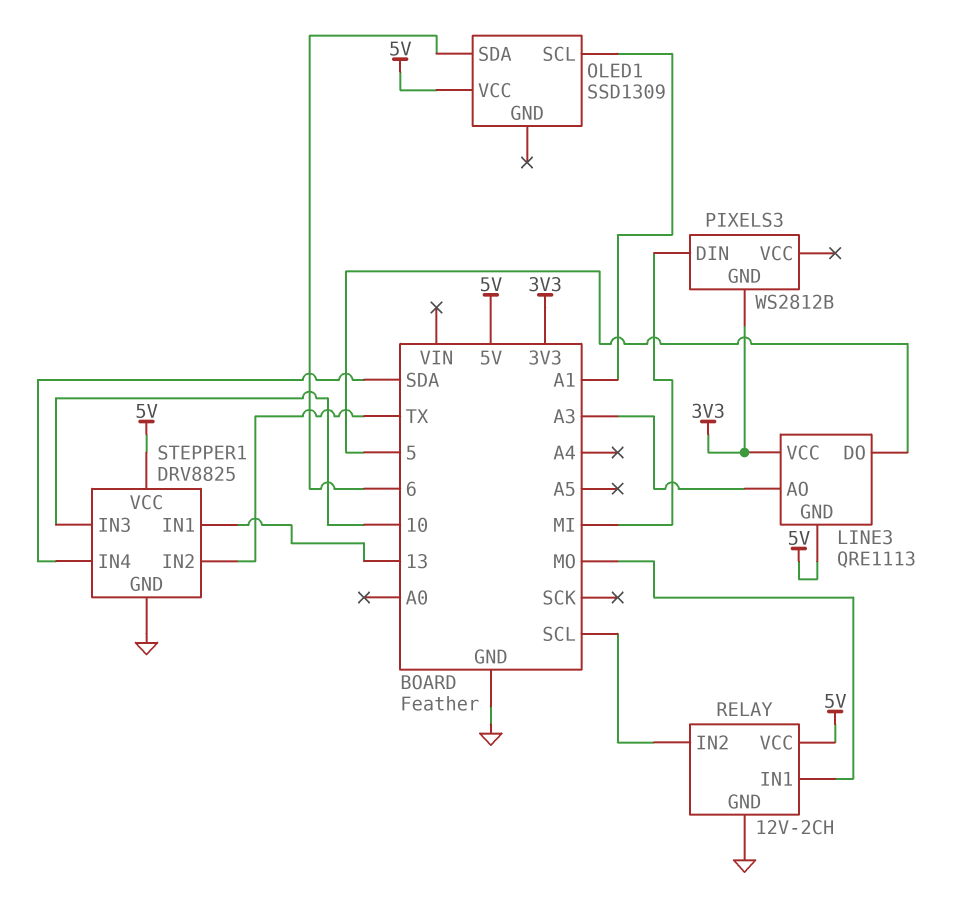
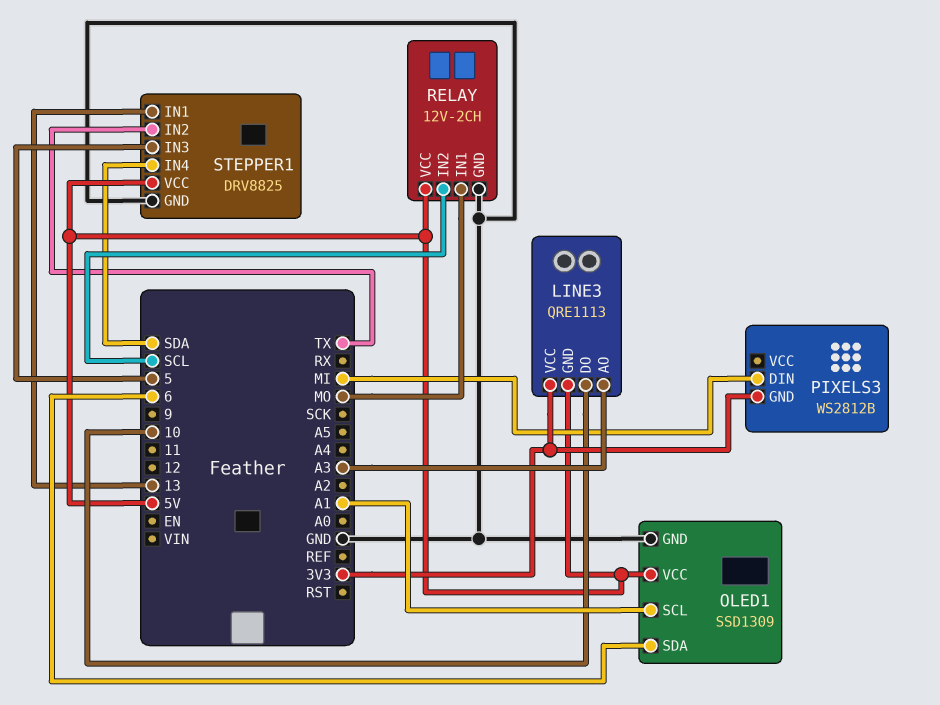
LINE3 pin DO: 5 -> 10
OLED1 pin GND: none -> GND
STEPPER1 pin IN3: 10 -> 5

